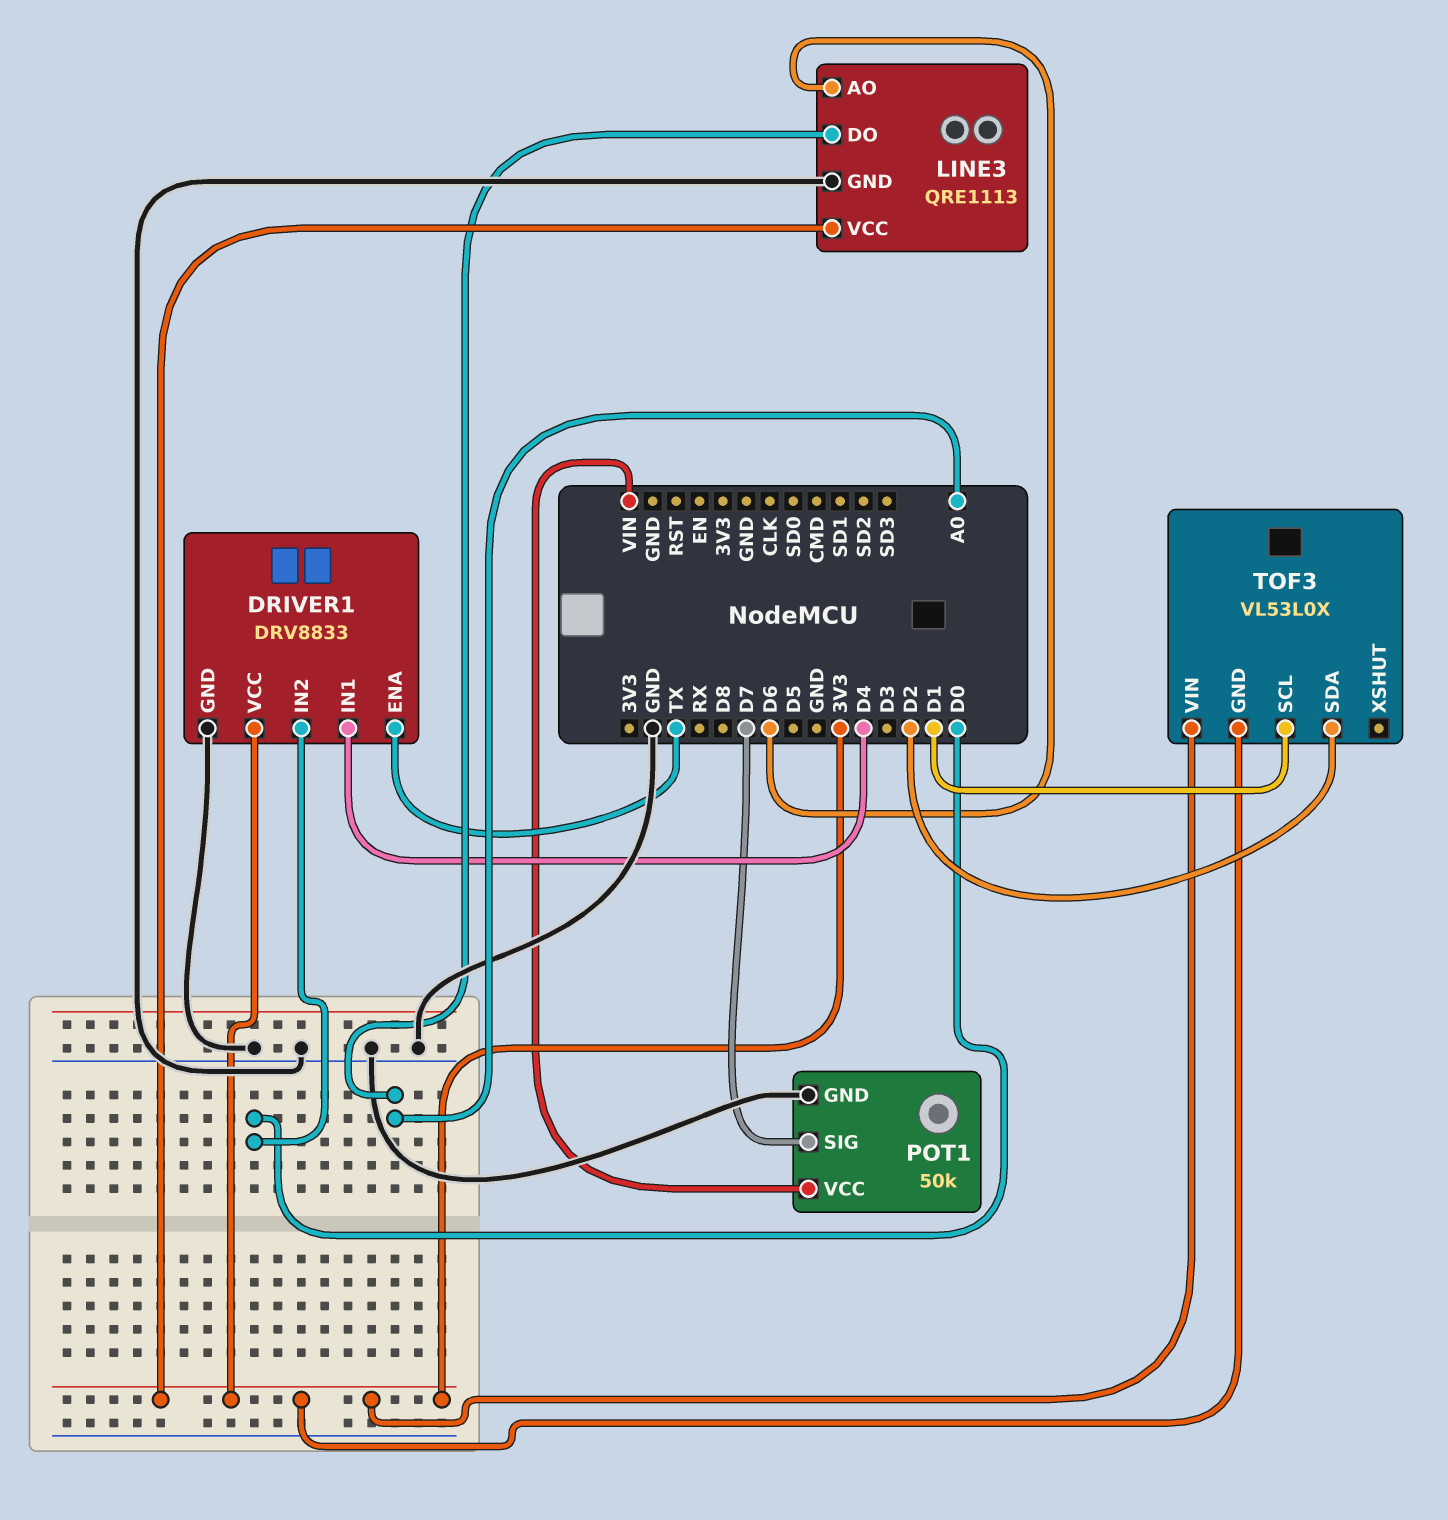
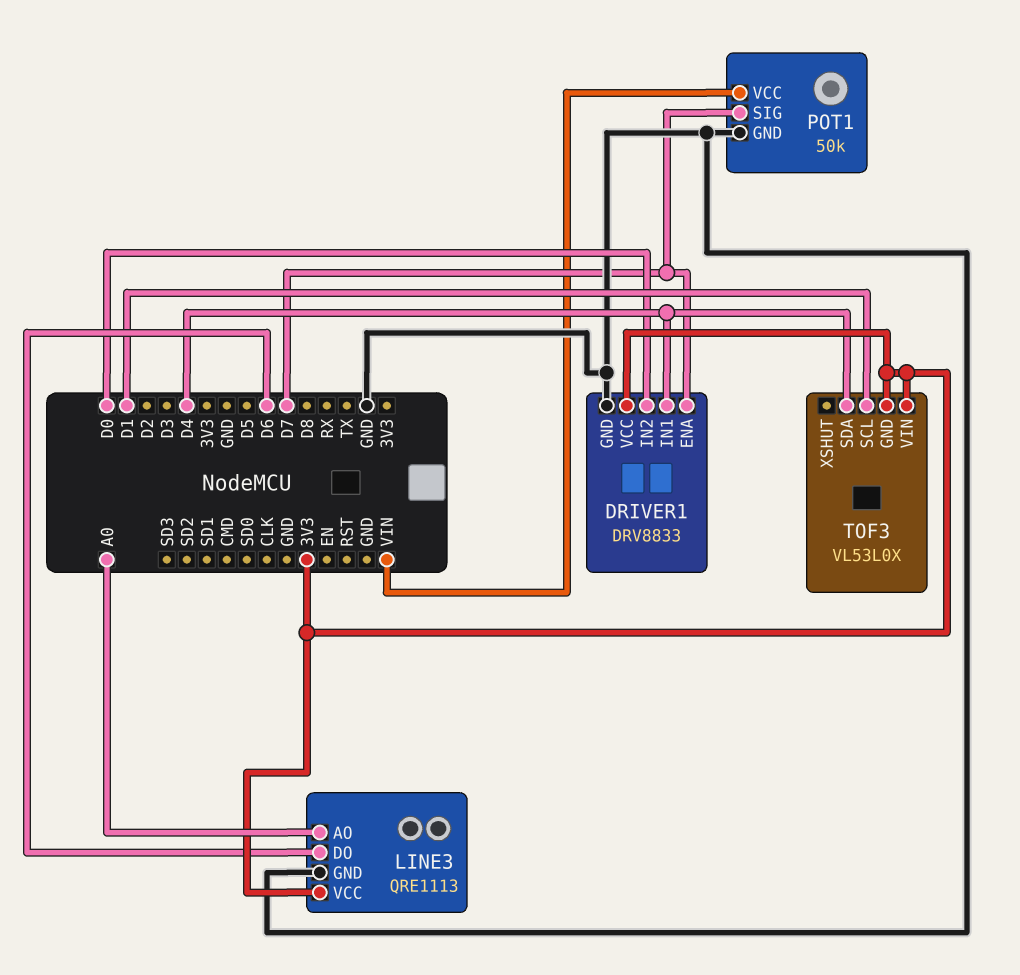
DRIVER1 pin ENA: TX -> D7
LINE3 pin AO: D6 -> A0
LINE3 pin DO: A0 -> D6
TOF3 pin SDA: D2 -> D4

